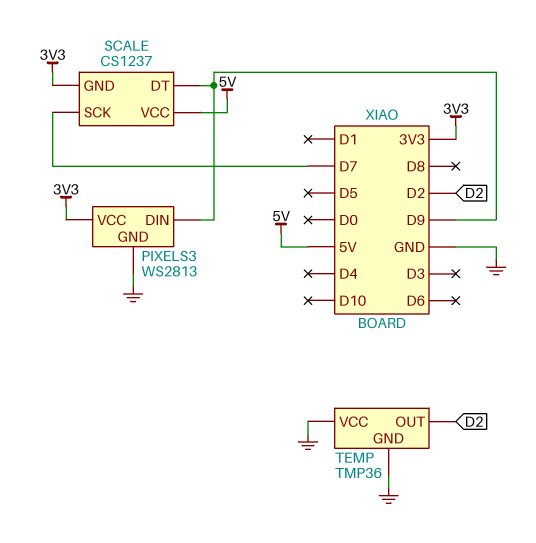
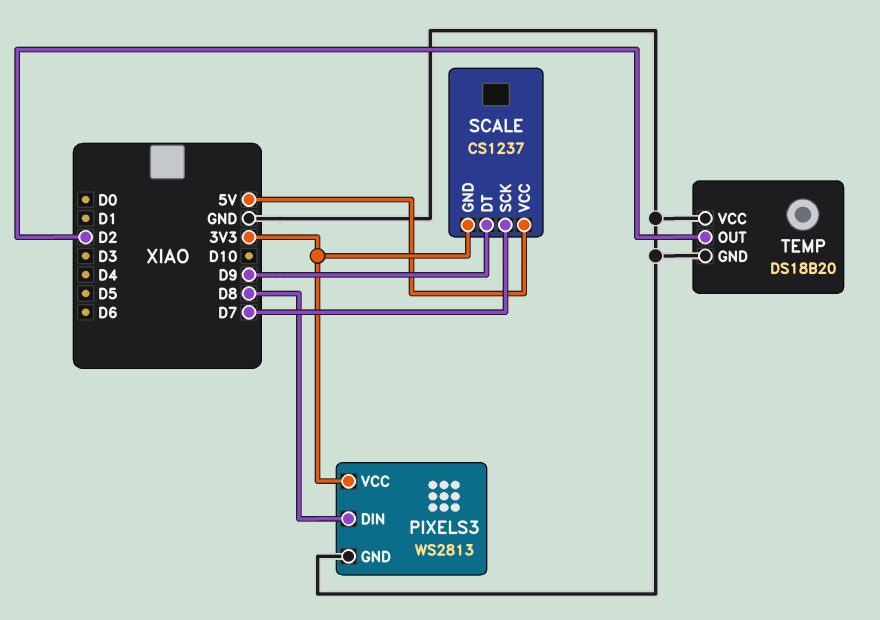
PIXELS3 pin DIN: D9 -> D8
TEMP: TMP36 -> DS18B20

